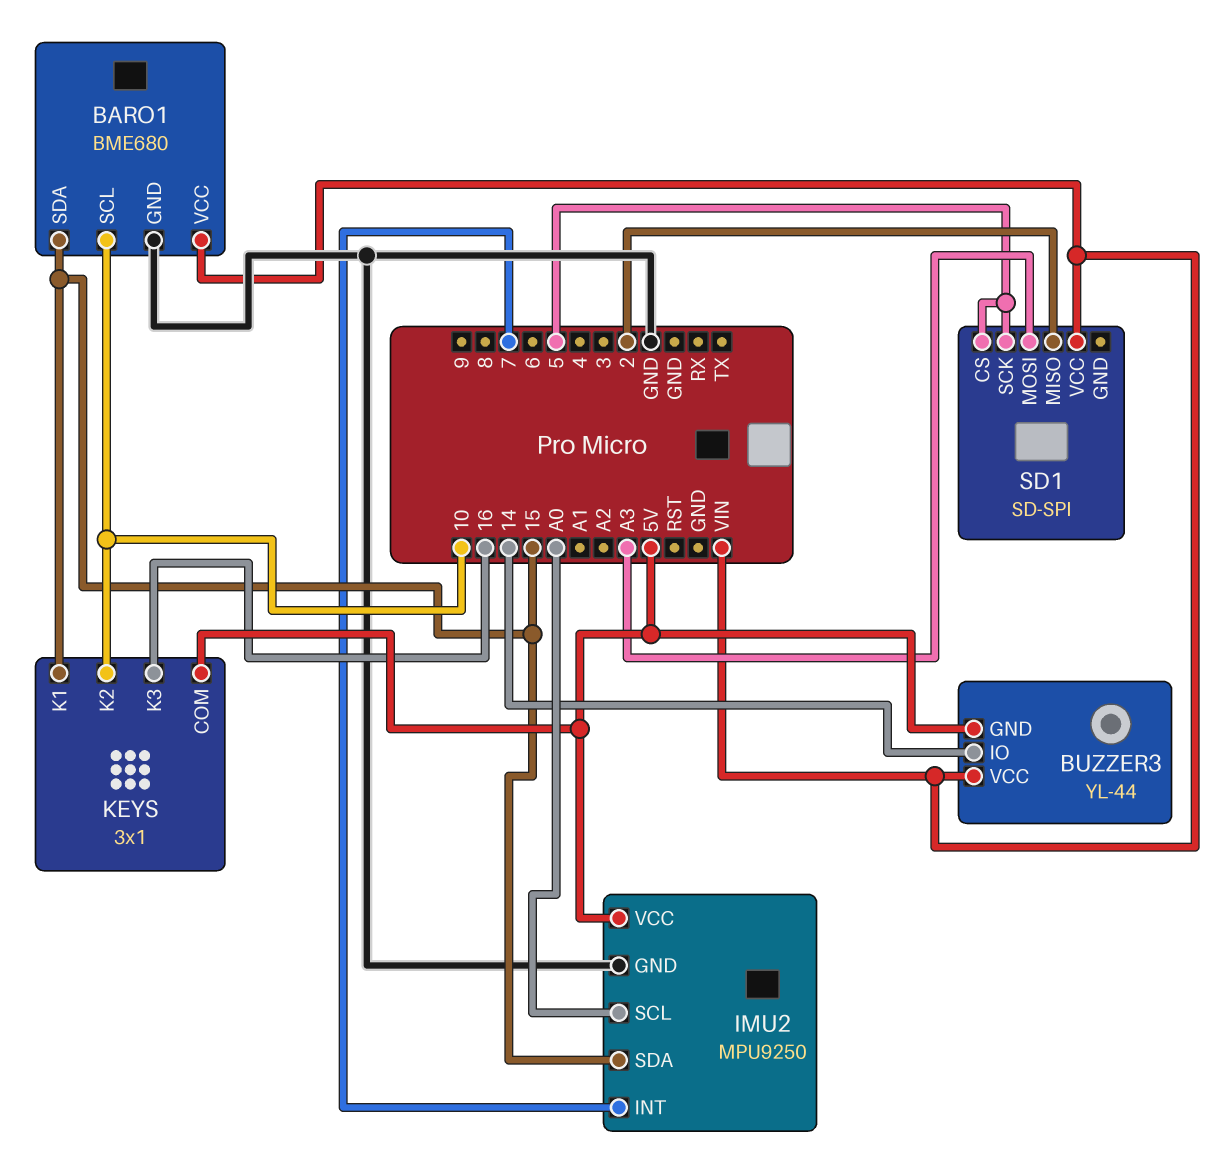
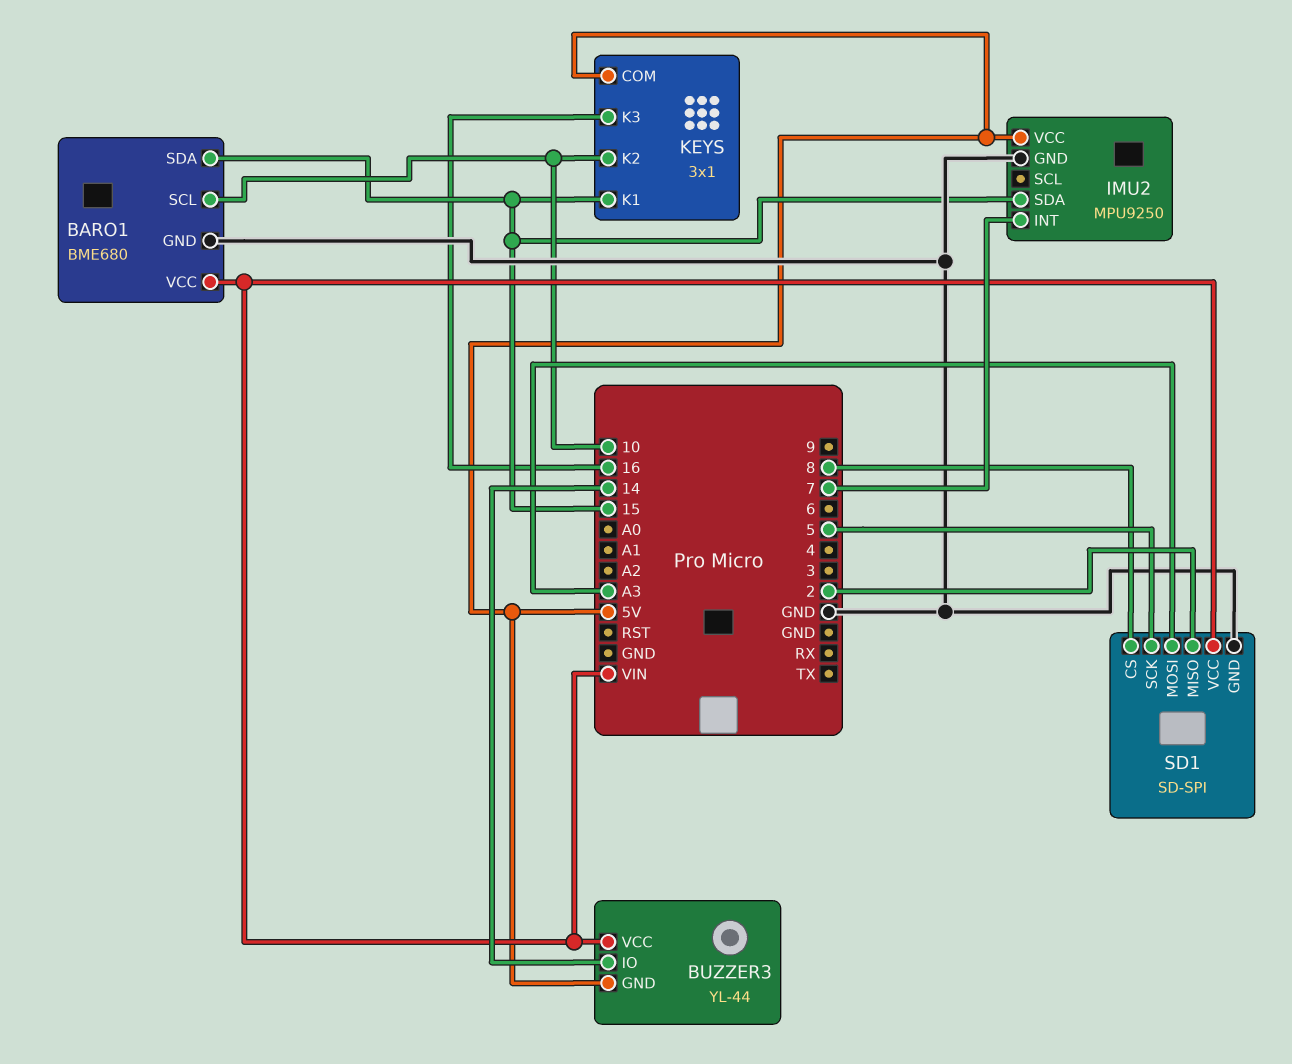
IMU2 pin SCL: A0 -> none
SD1 pin CS: 5 -> 8
SD1 pin GND: none -> GND

